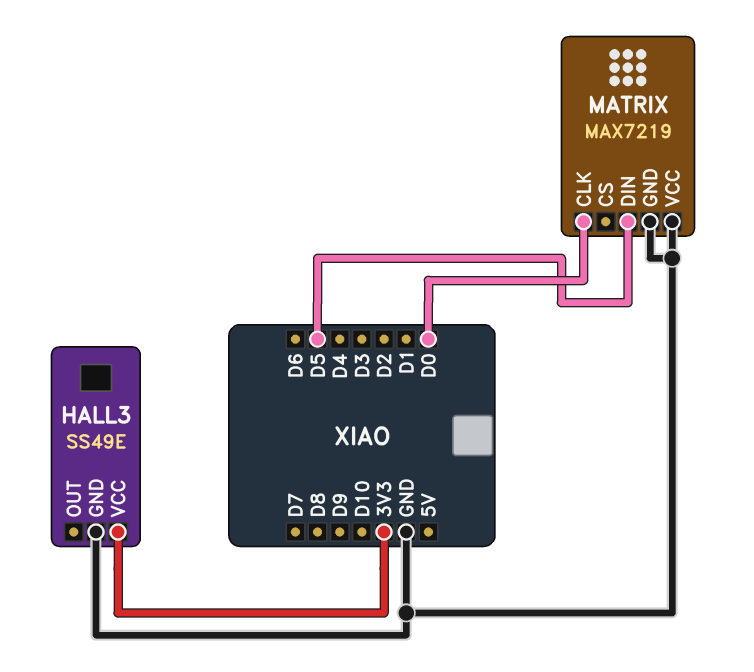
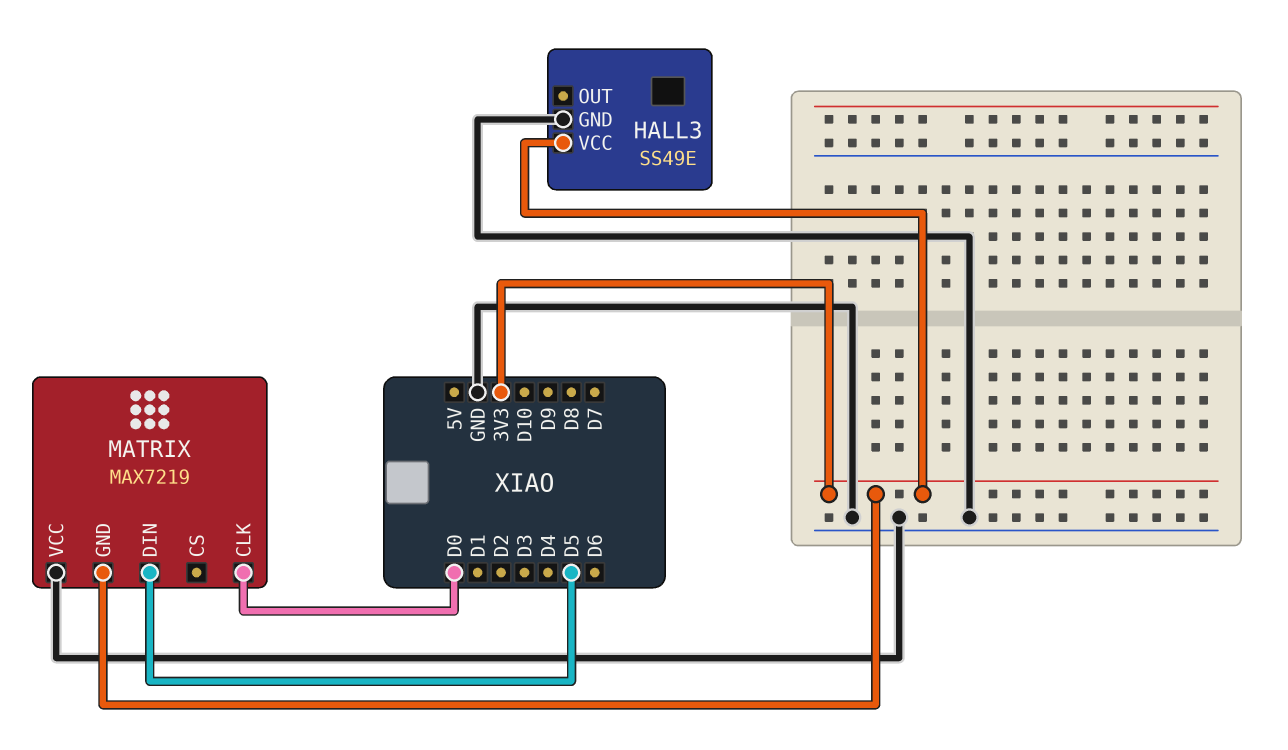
MATRIX pin GND: GND -> 3V3

